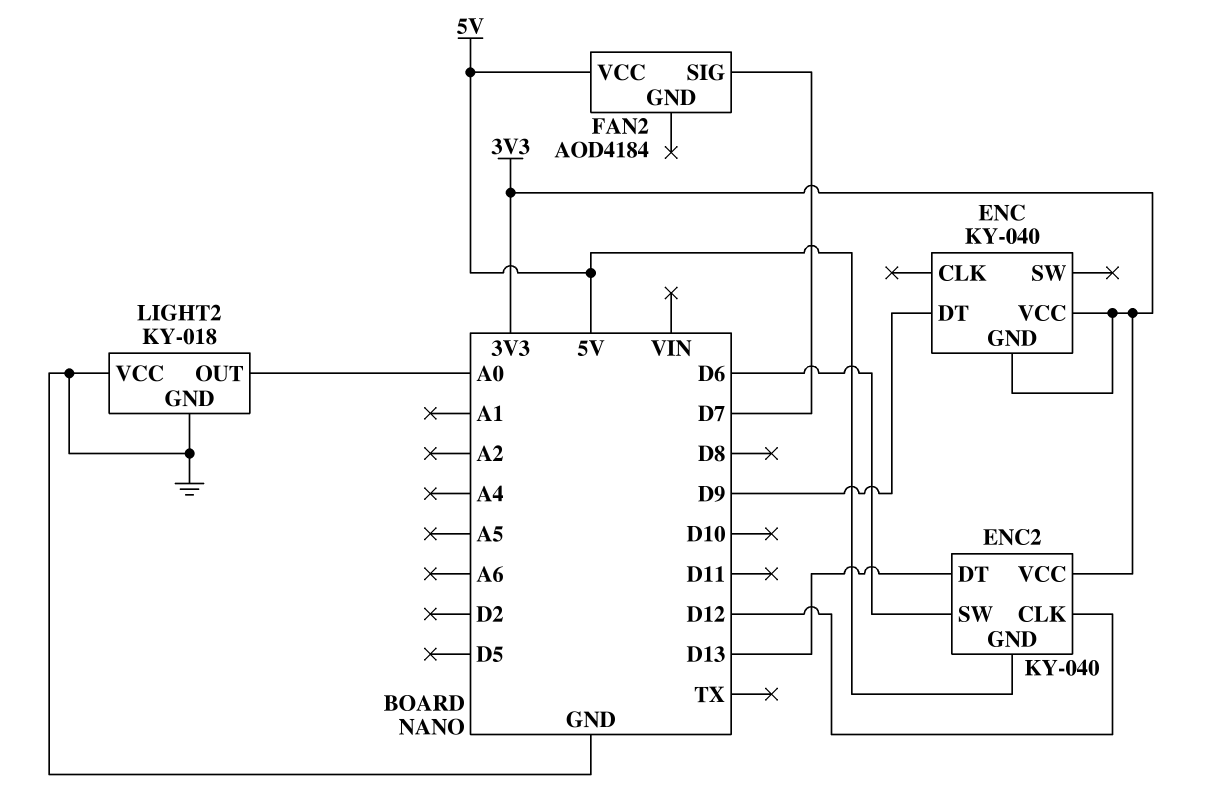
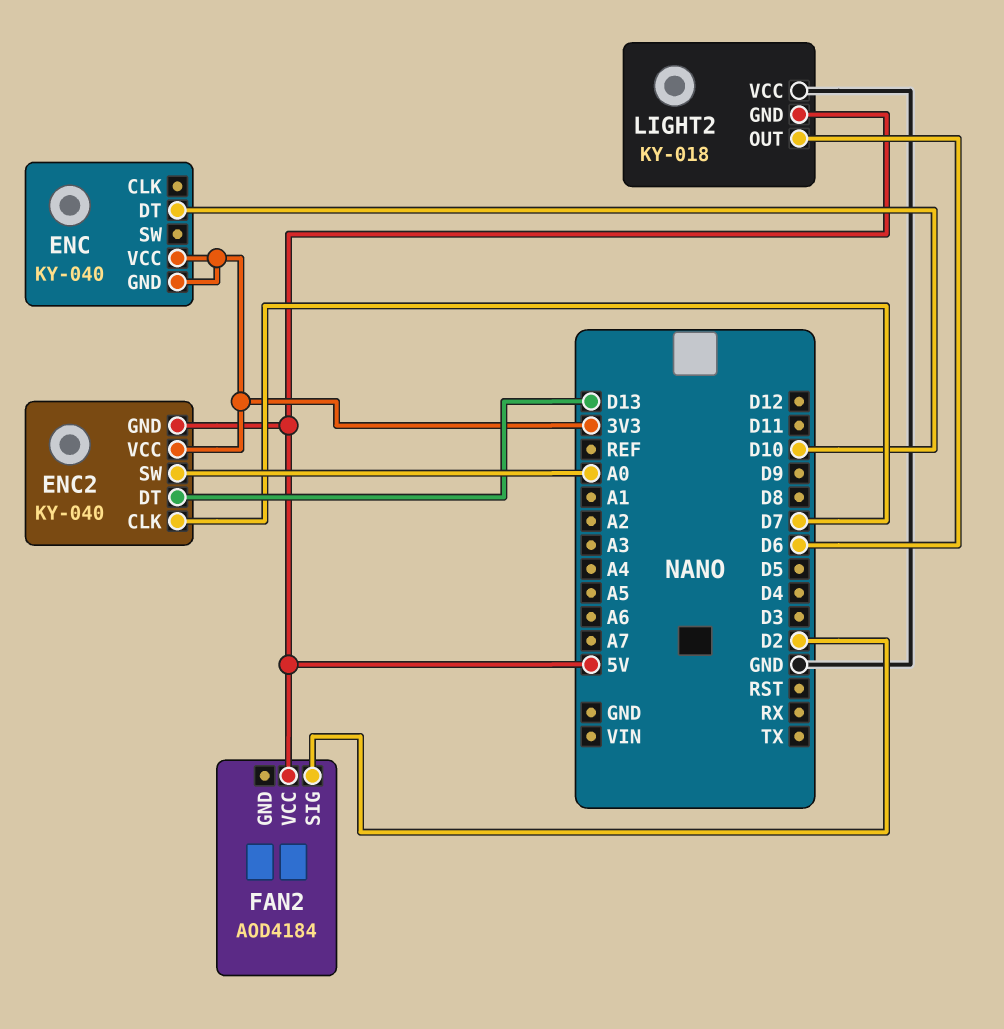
ENC pin DT: D9 -> D10
ENC2 pin CLK: D12 -> D7
ENC2 pin SW: D6 -> A0
FAN2 pin SIG: D7 -> D2
LIGHT2 pin GND: GND -> 5V
LIGHT2 pin OUT: A0 -> D6

